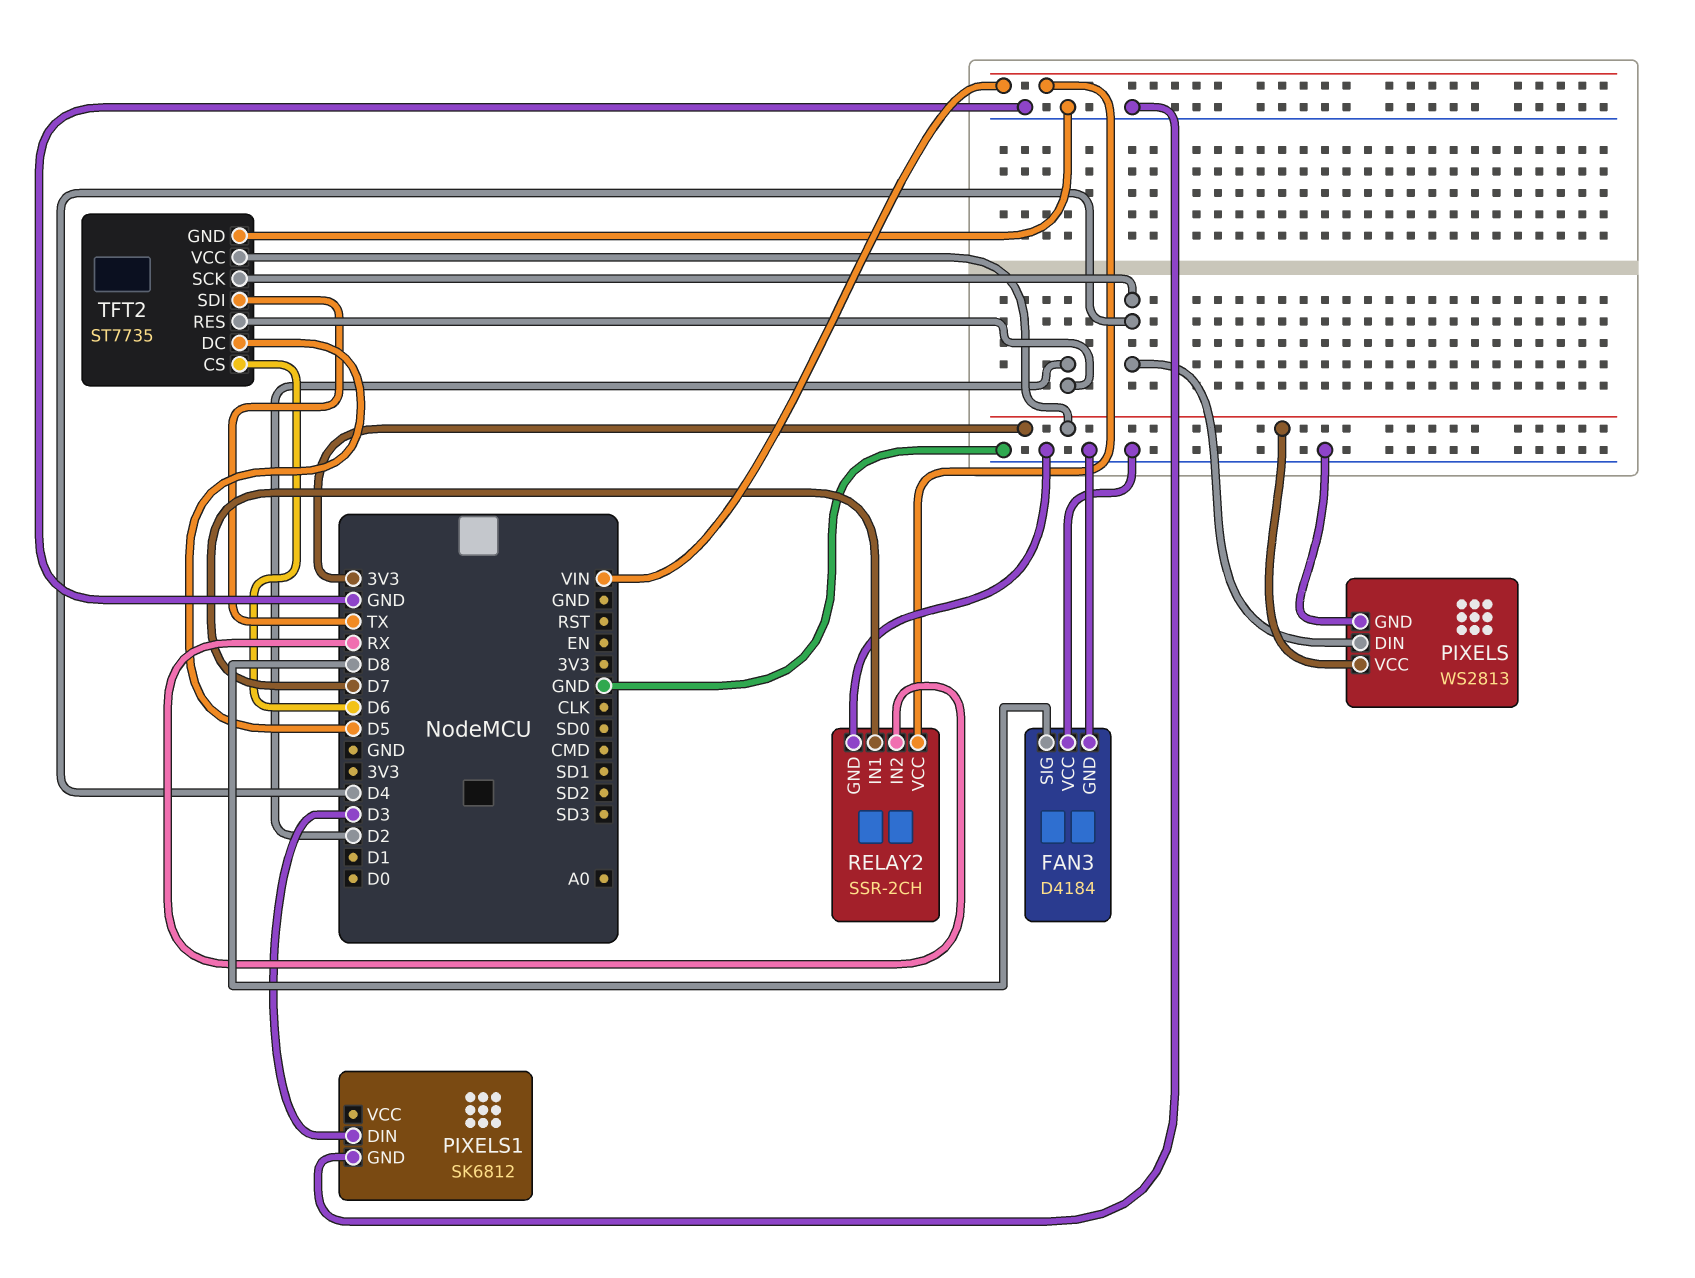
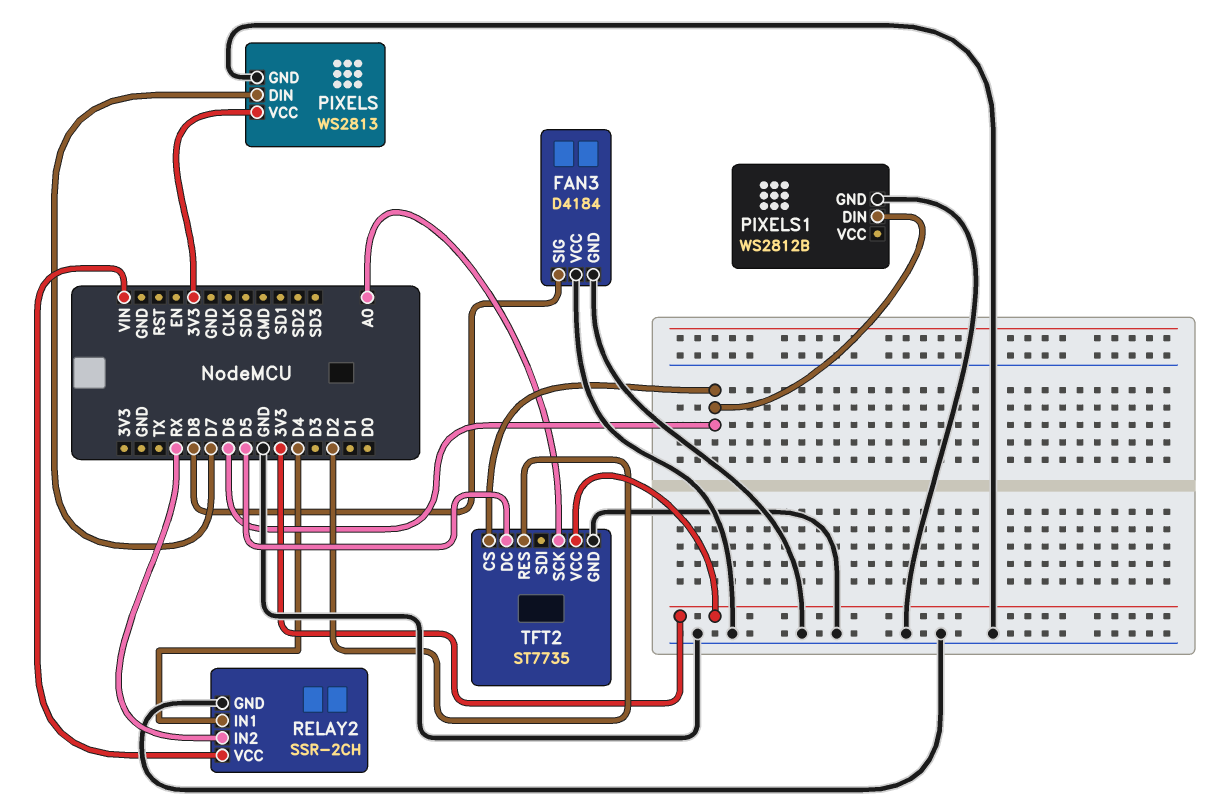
PIXELS pin DIN: D4 -> D7
PIXELS1: SK6812 -> WS2812B
PIXELS1 pin DIN: D3 -> D6
RELAY2 pin IN1: D7 -> D4
TFT2 pin SCK: D4 -> A0
TFT2 pin SDI: TX -> none

